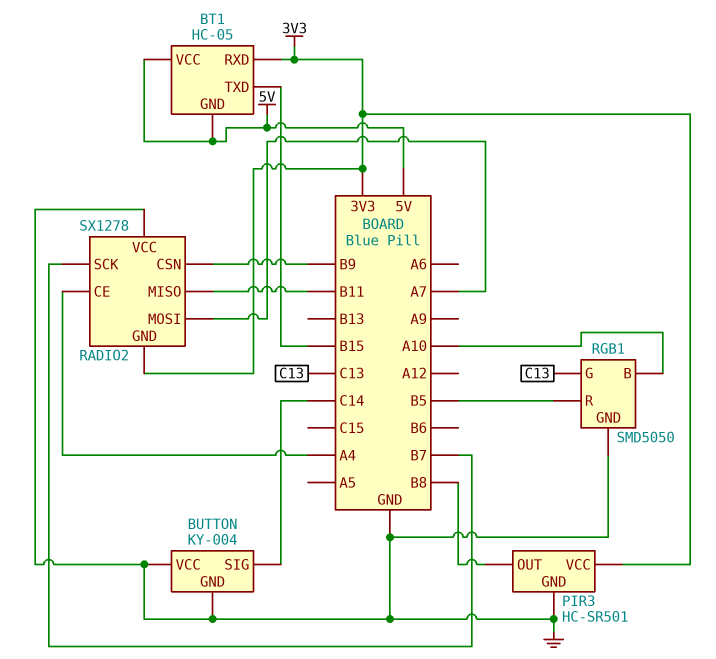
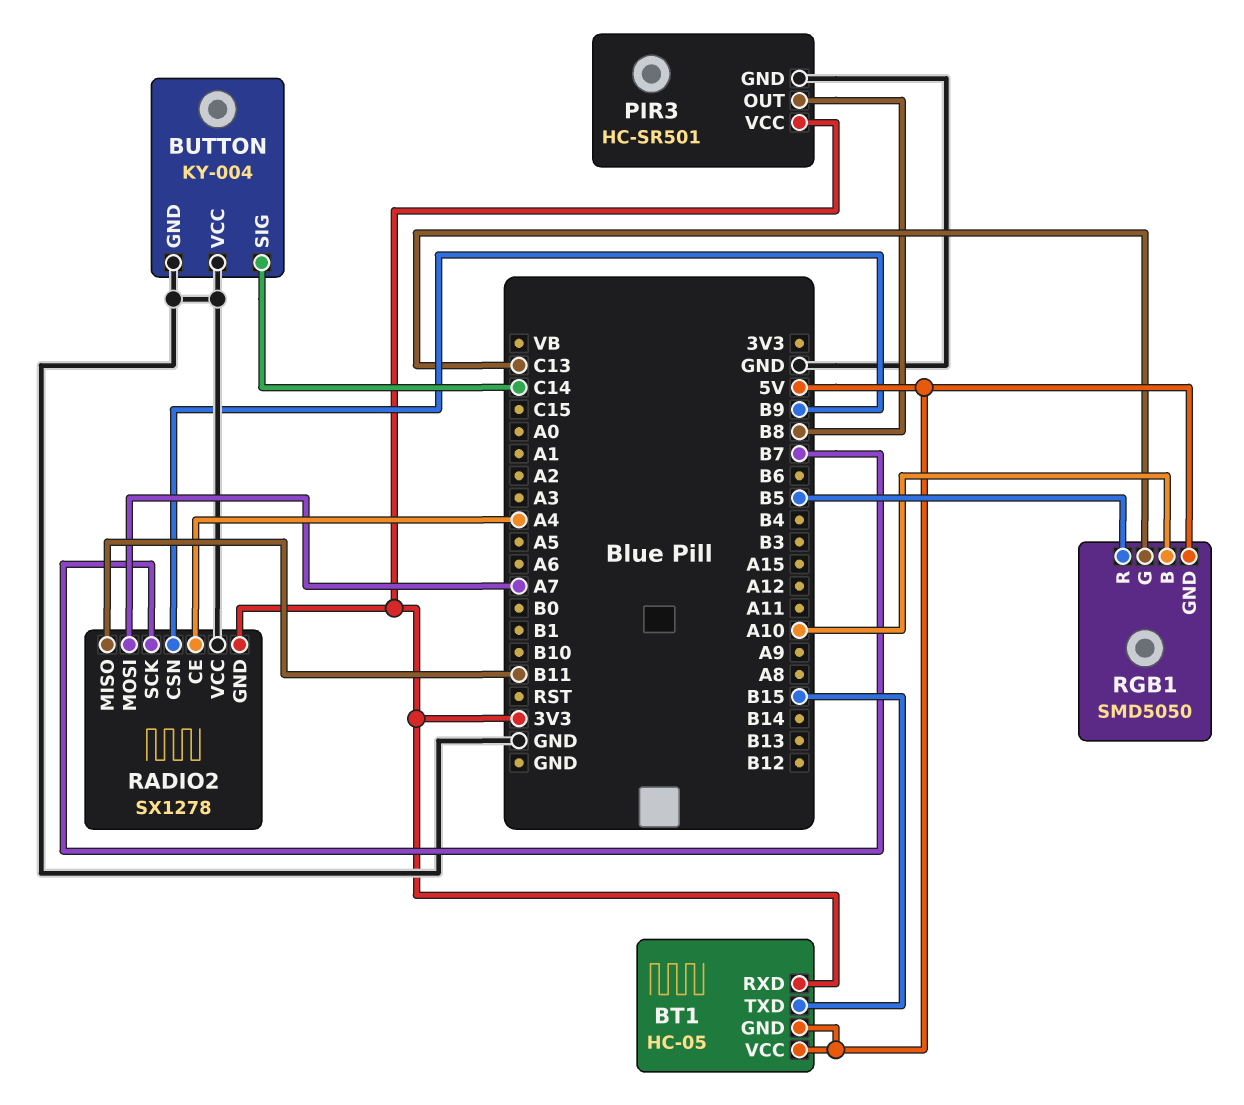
RGB1 pin GND: GND -> 5V

